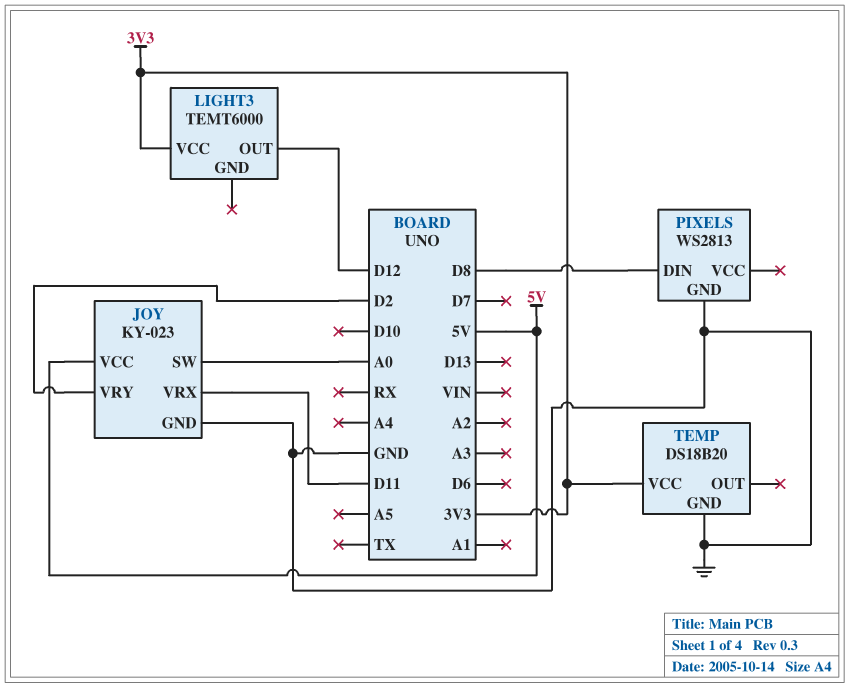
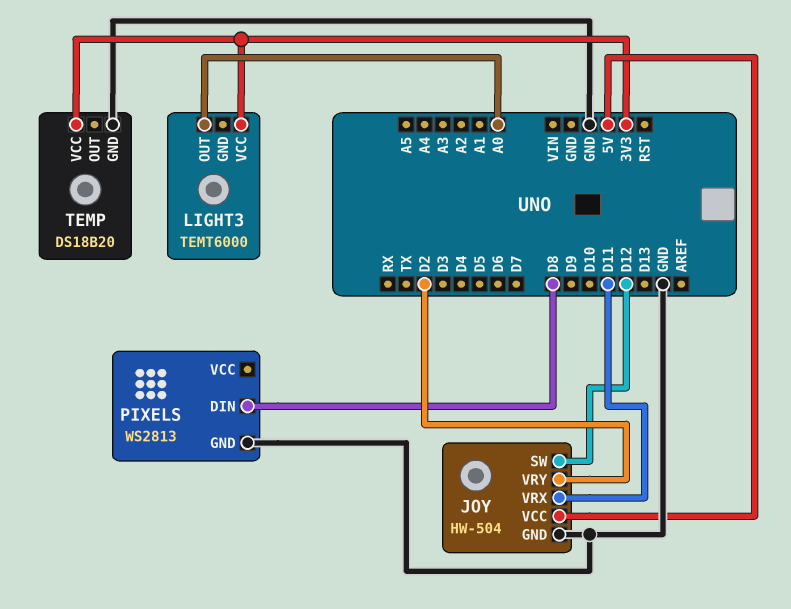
JOY: KY-023 -> HW-504
JOY pin SW: A0 -> D12
LIGHT3 pin OUT: D12 -> A0

